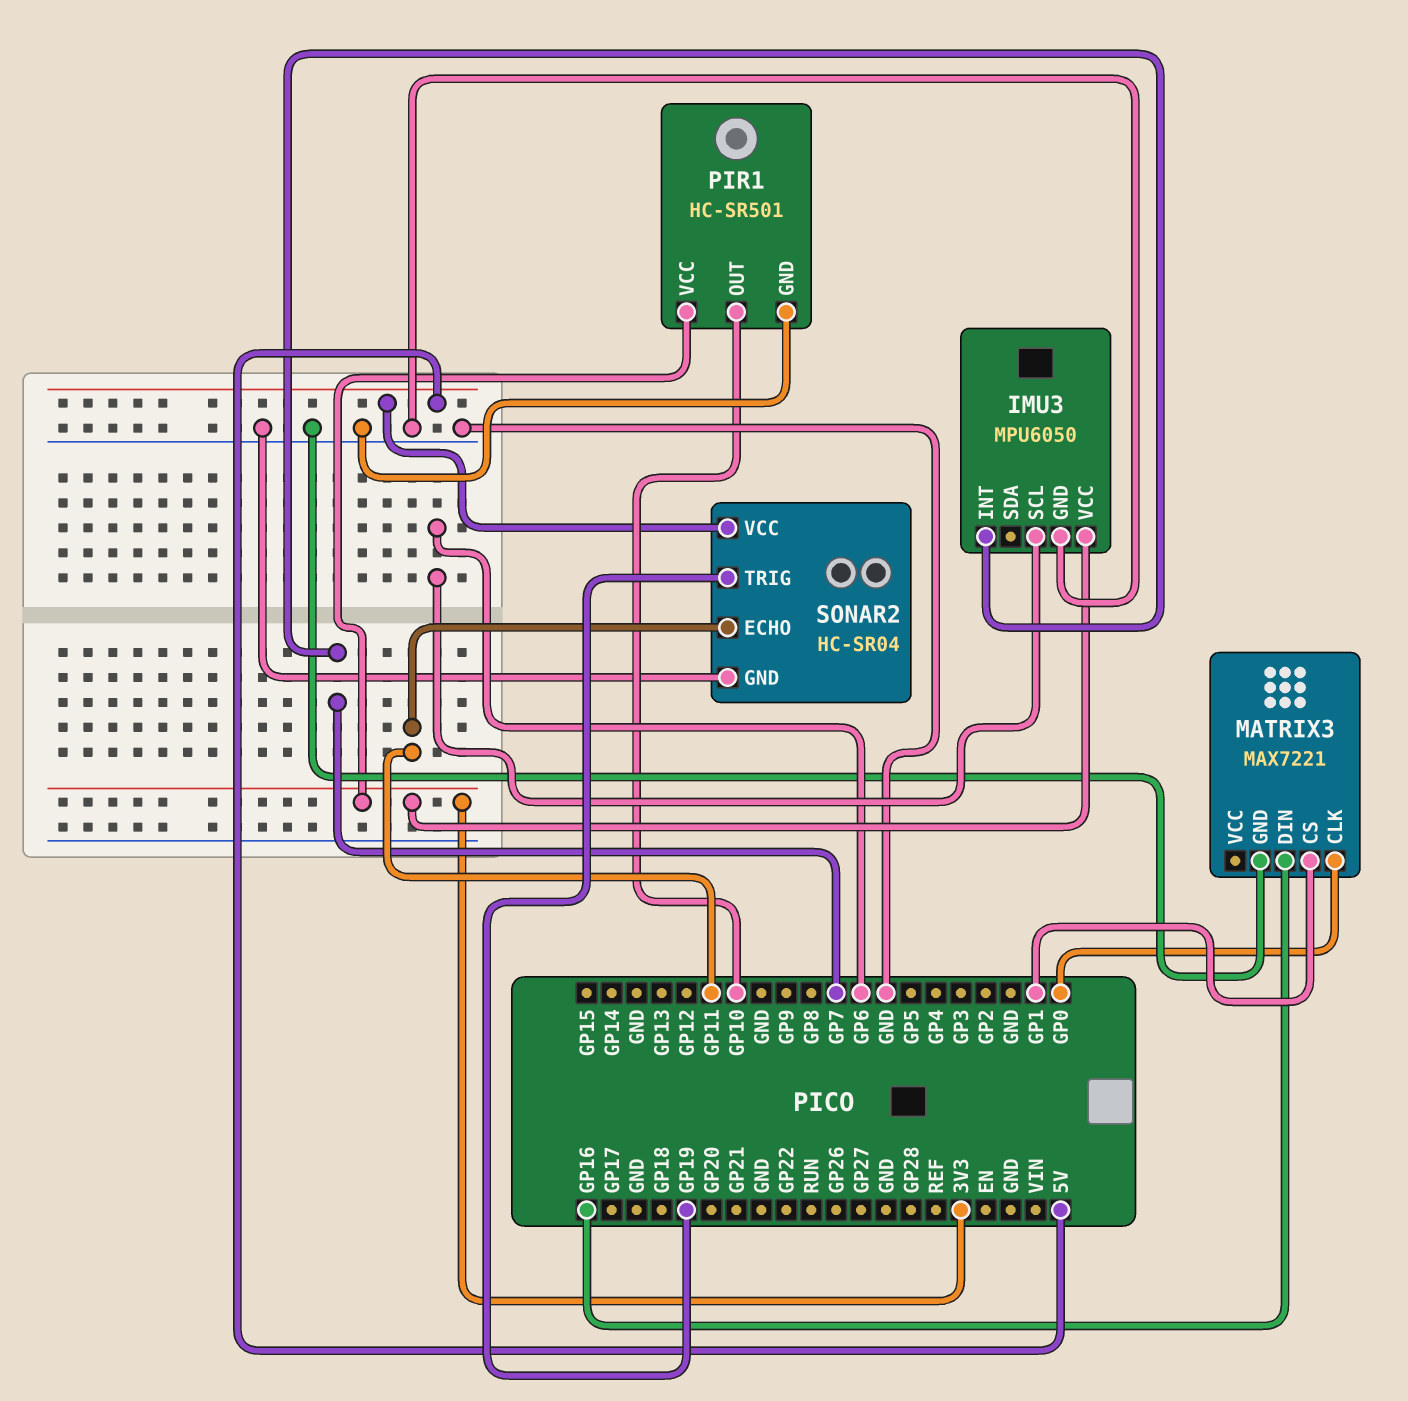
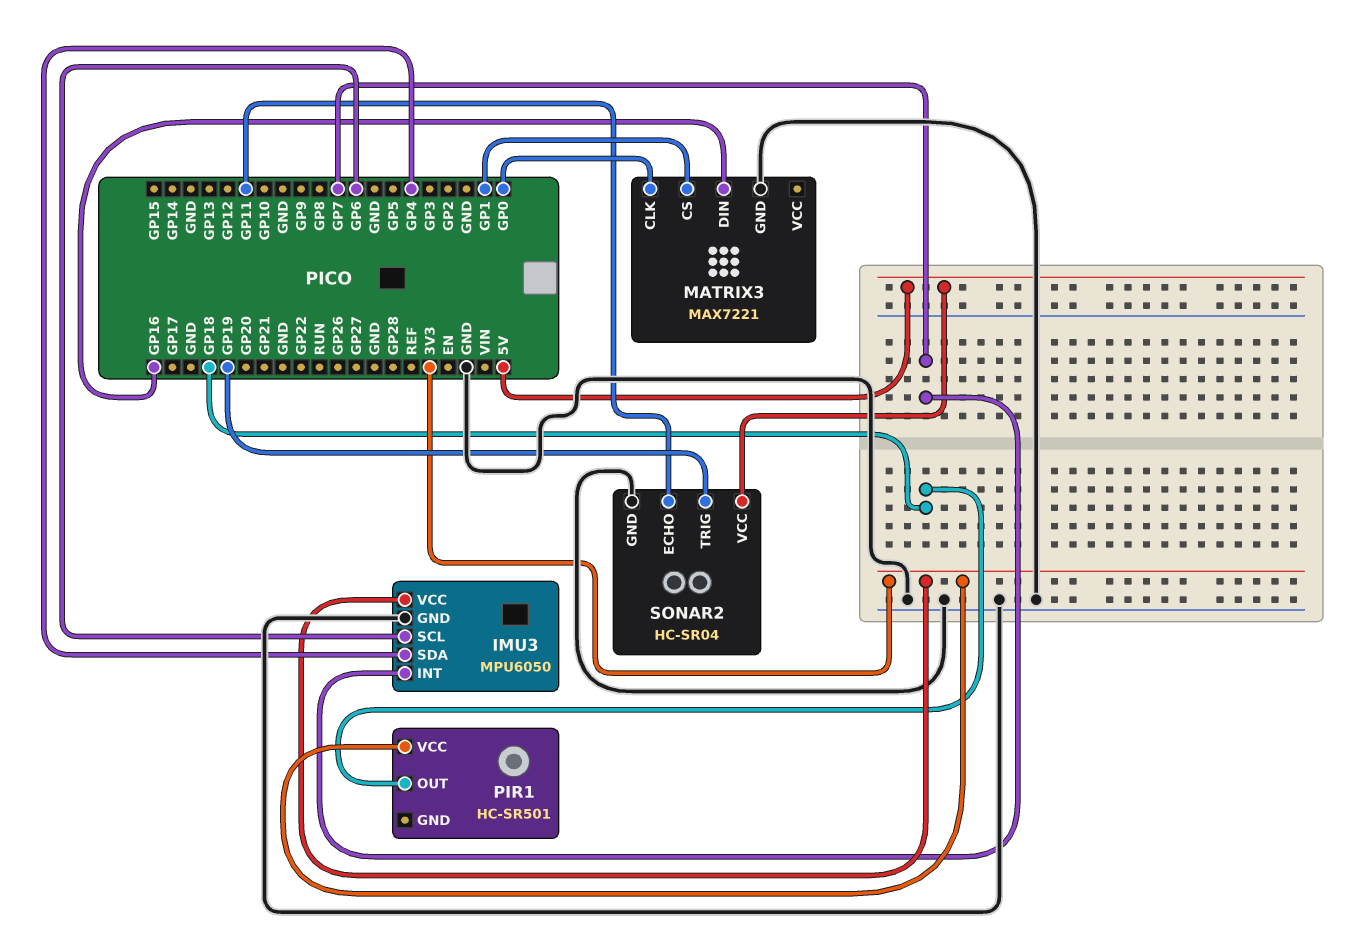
IMU3 pin SDA: none -> GP4
PIR1 pin GND: GND -> none
PIR1 pin OUT: GP10 -> GP18

